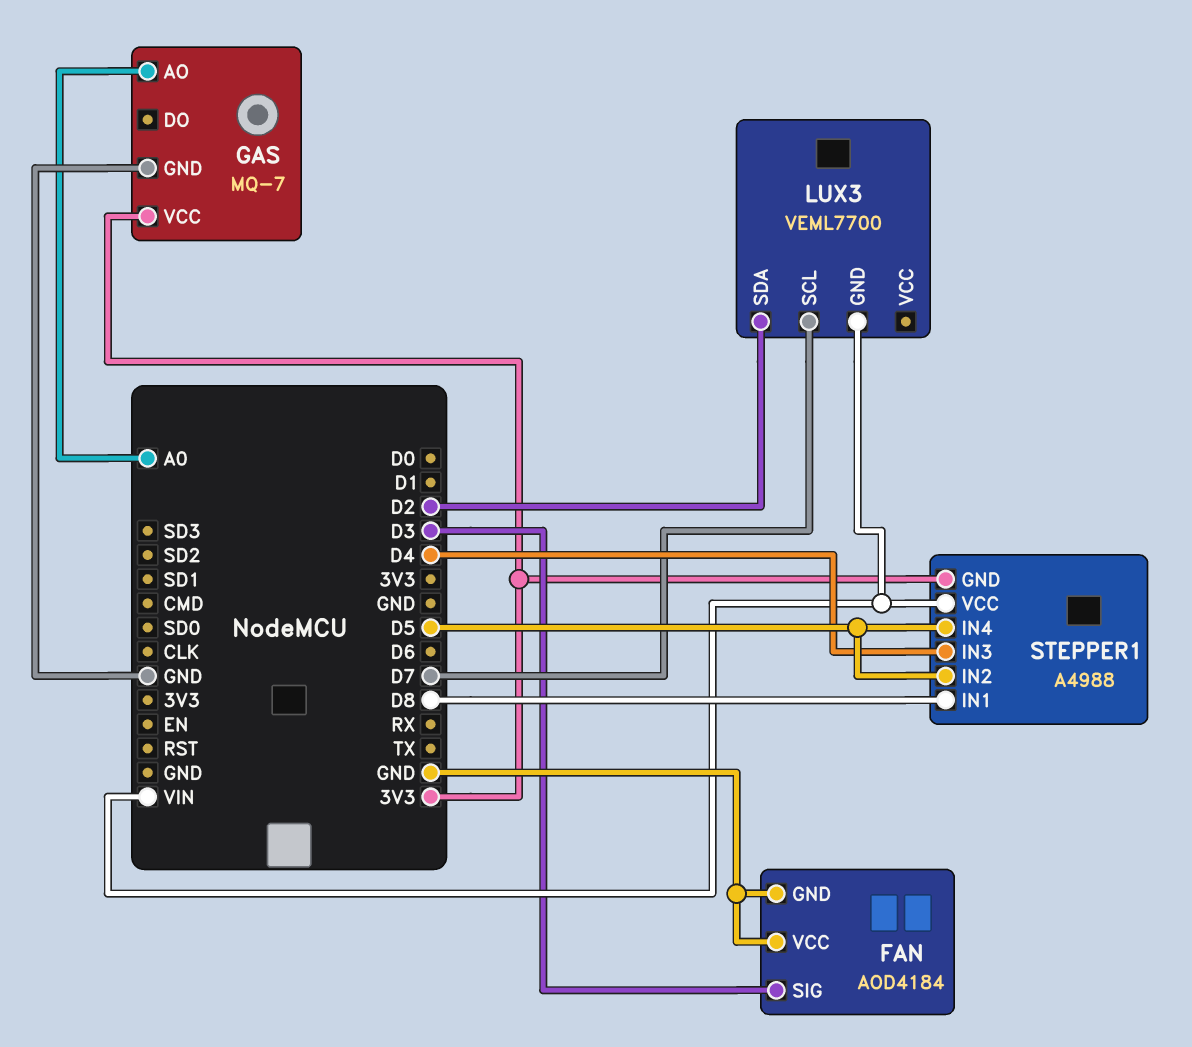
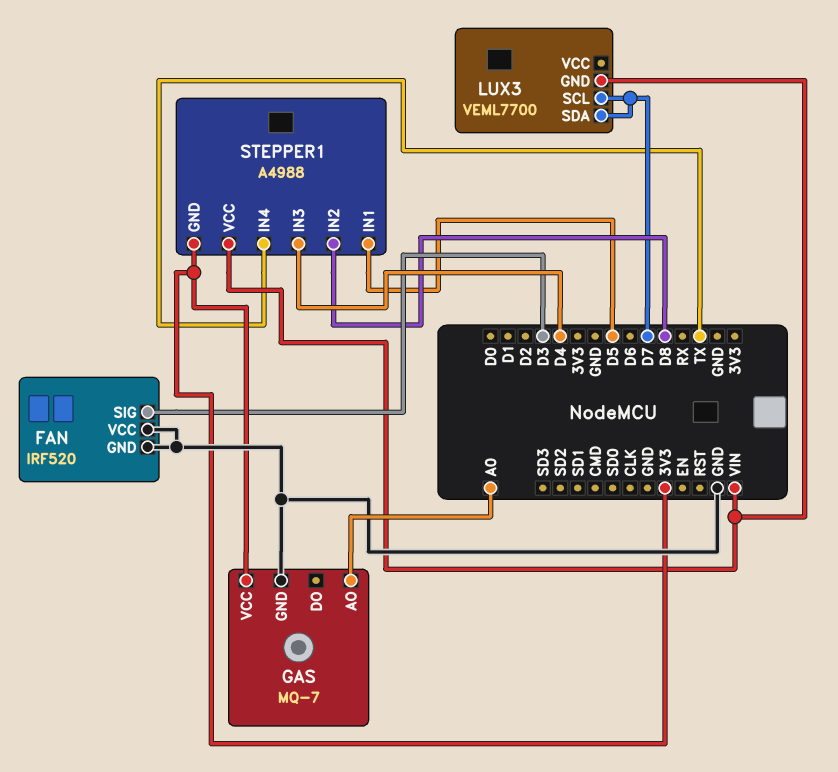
FAN: AOD4184 -> IRF520
LUX3 pin SDA: D2 -> D7
STEPPER1 pin IN1: D8 -> D5
STEPPER1 pin IN2: D5 -> D8
STEPPER1 pin IN4: D5 -> TX

